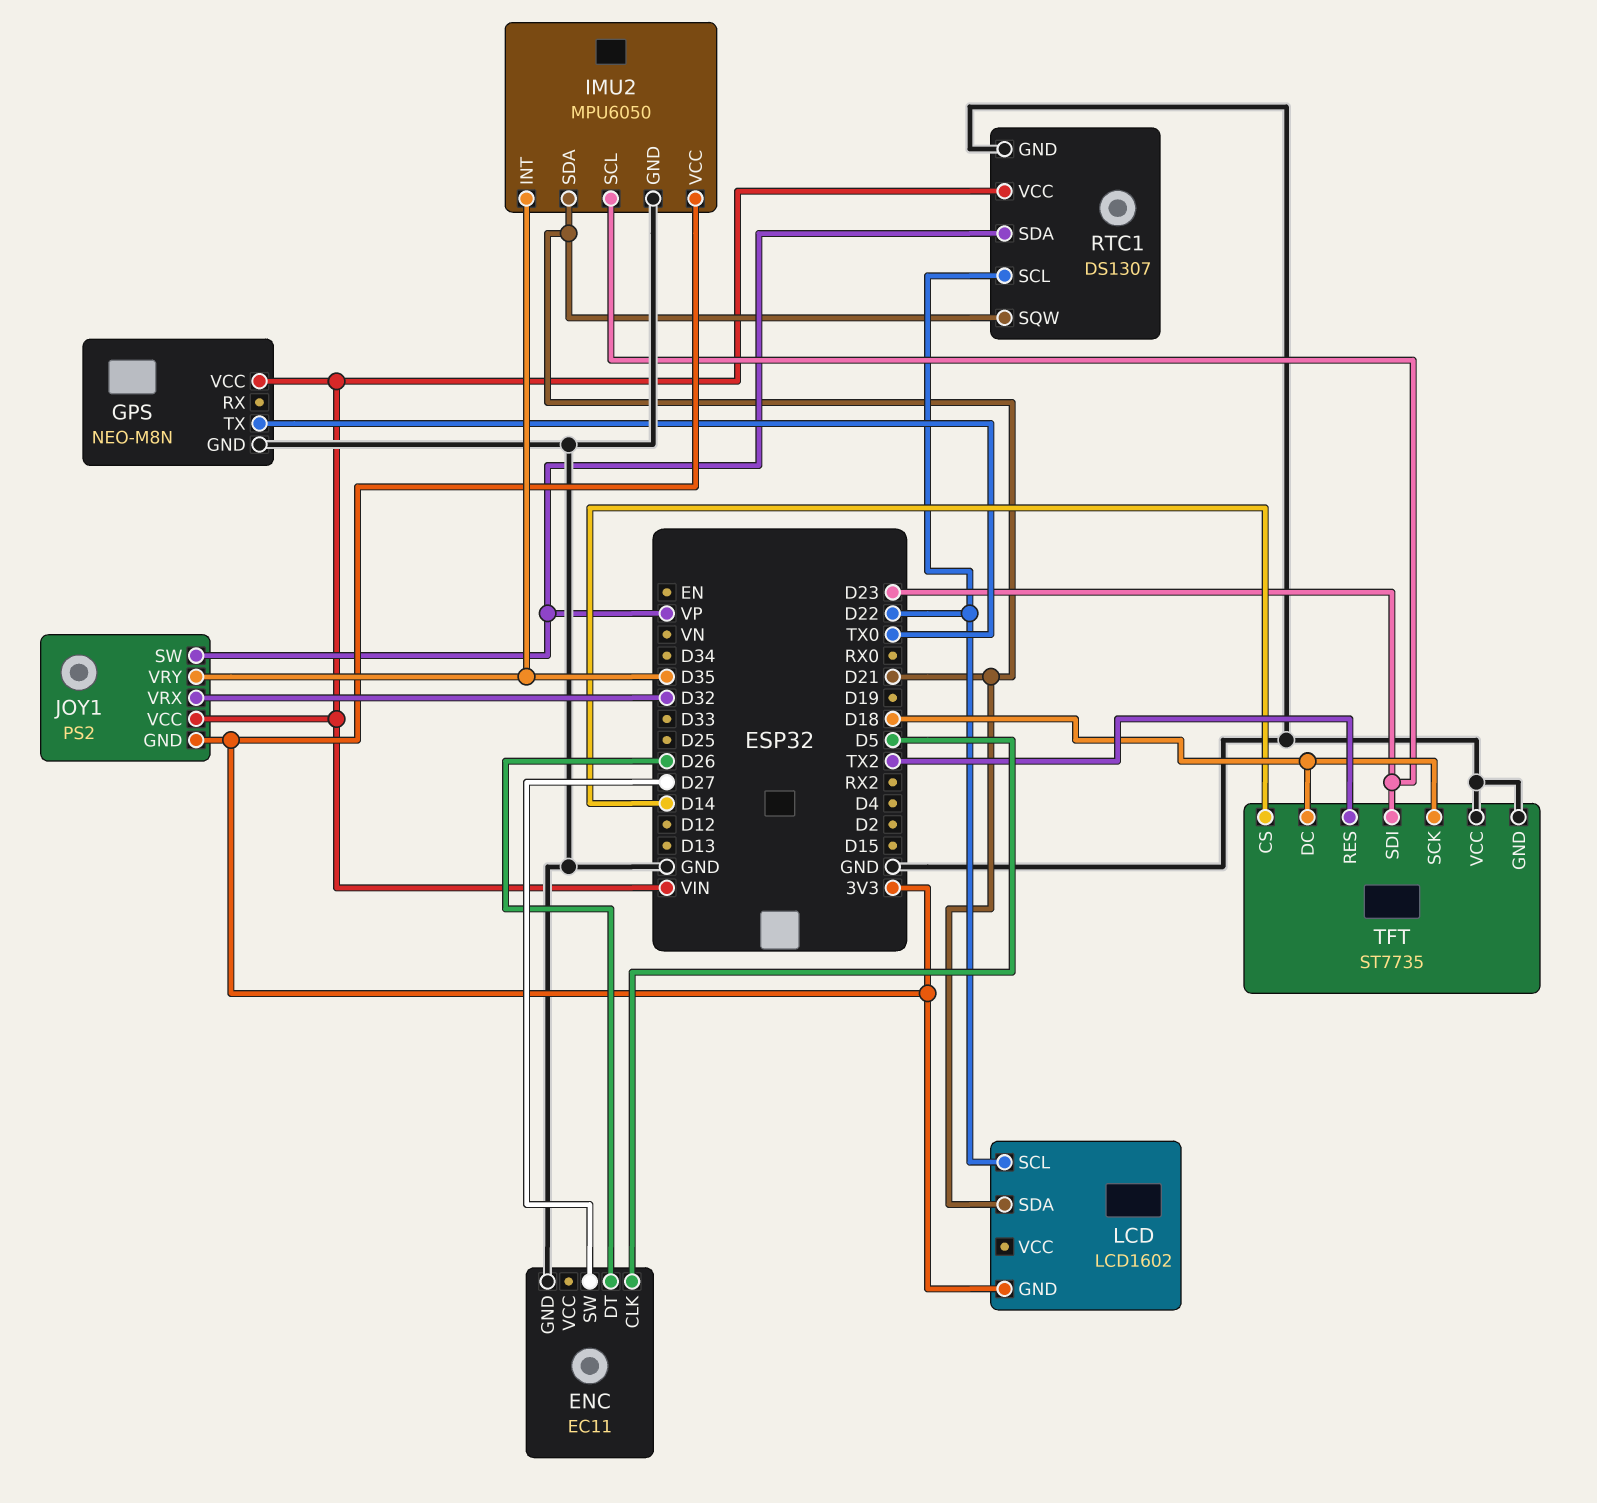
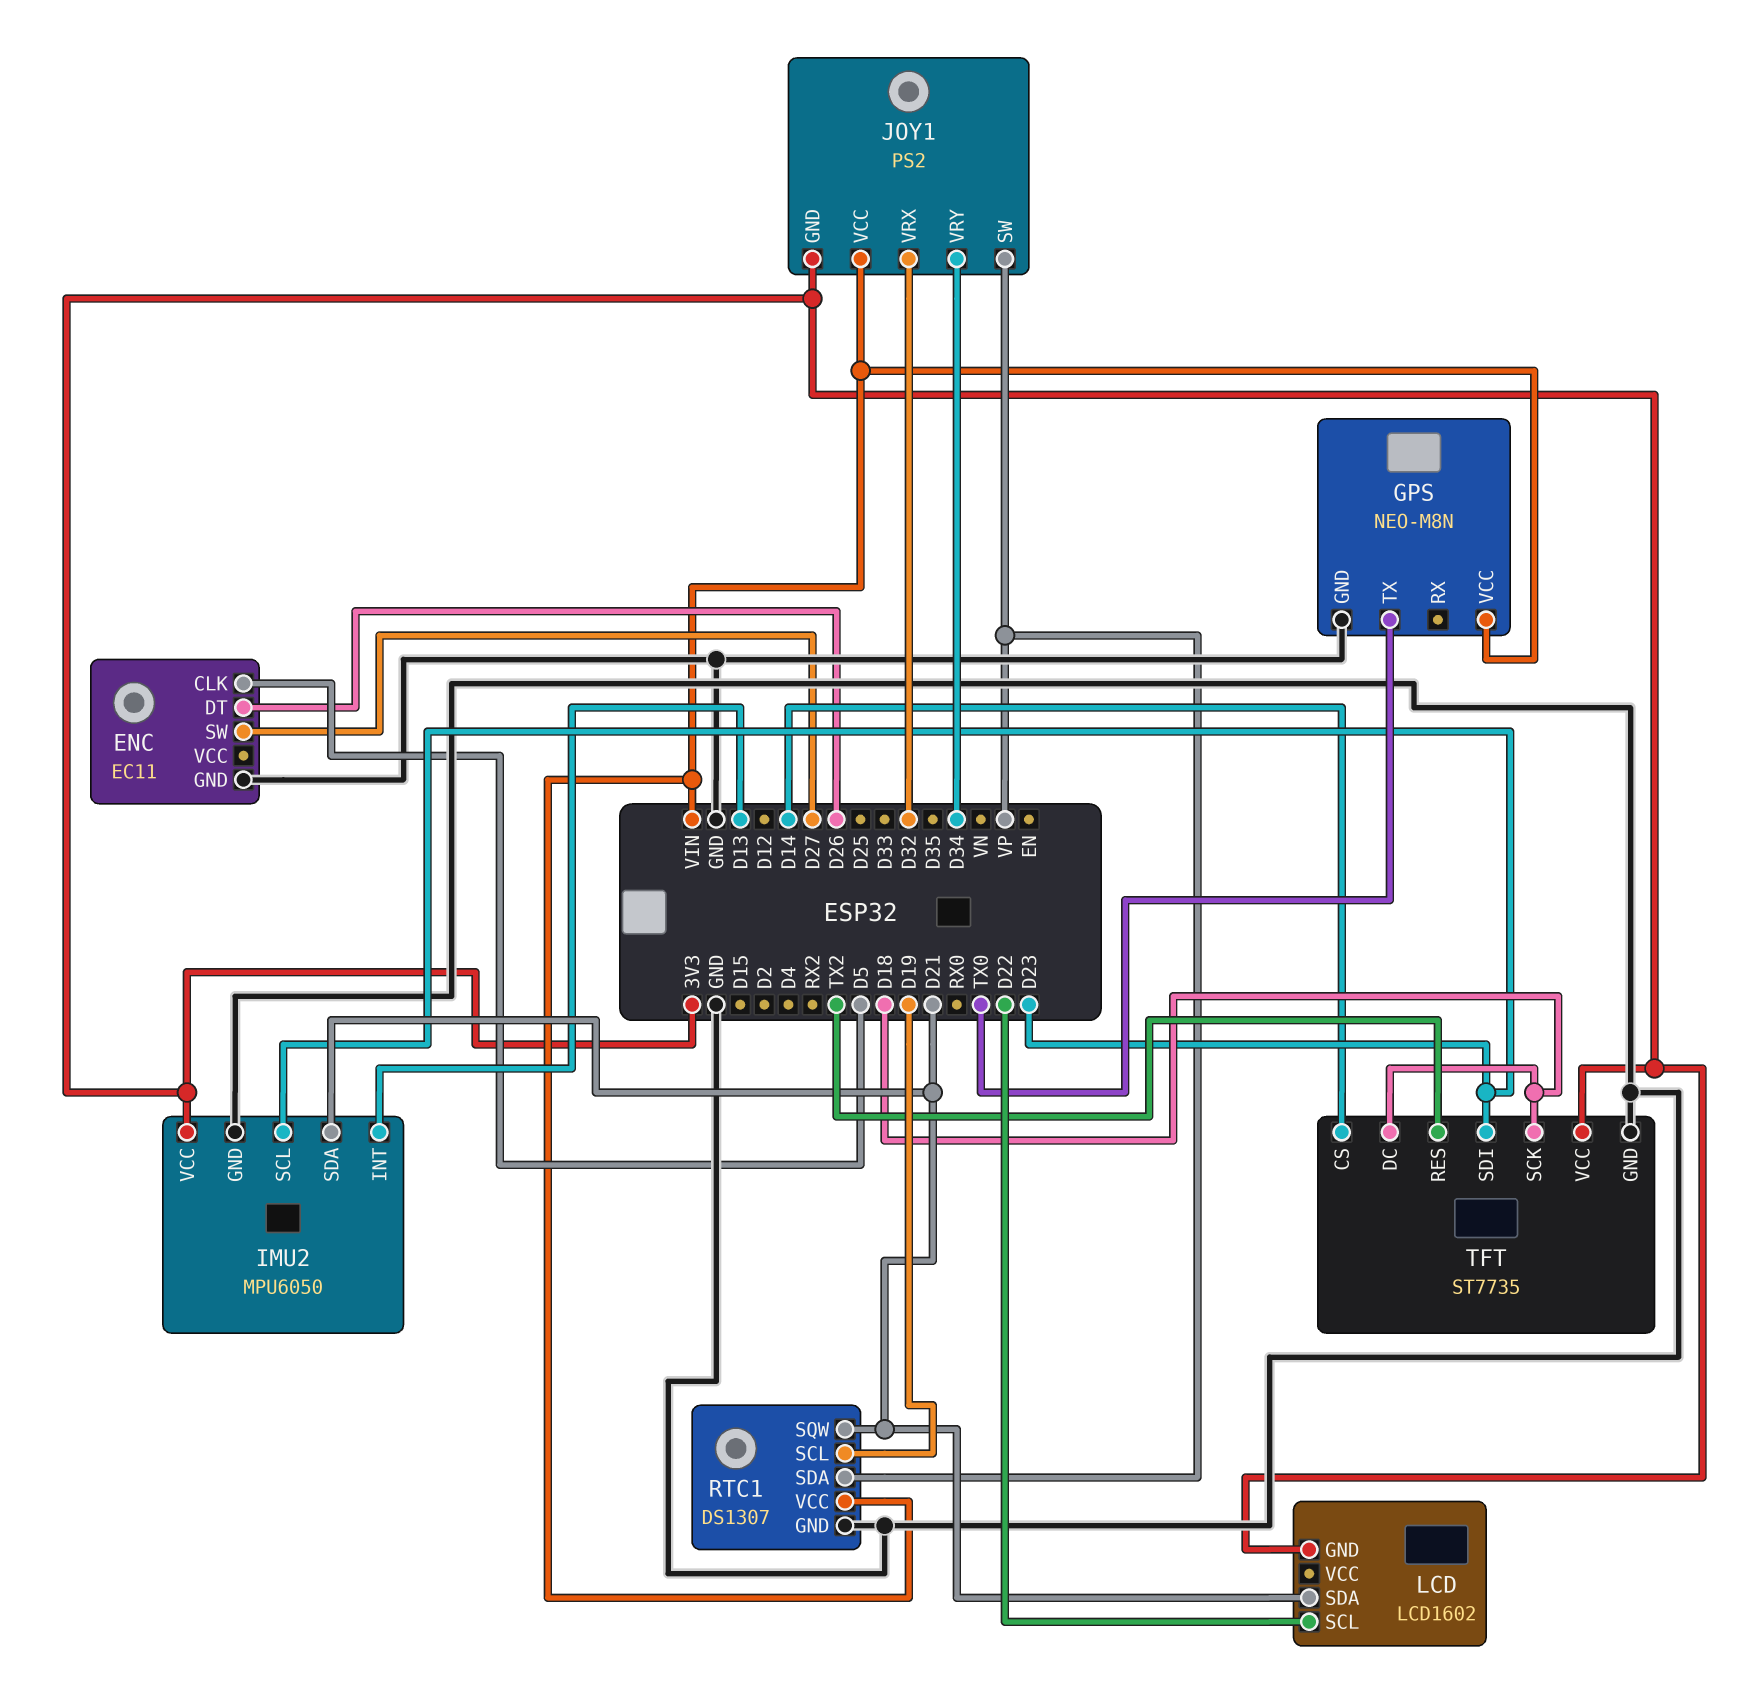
IMU2 pin INT: D35 -> D13
JOY1 pin VRY: D35 -> D34
RTC1 pin SCL: D22 -> D19
TFT pin VCC: GND -> 3V3

